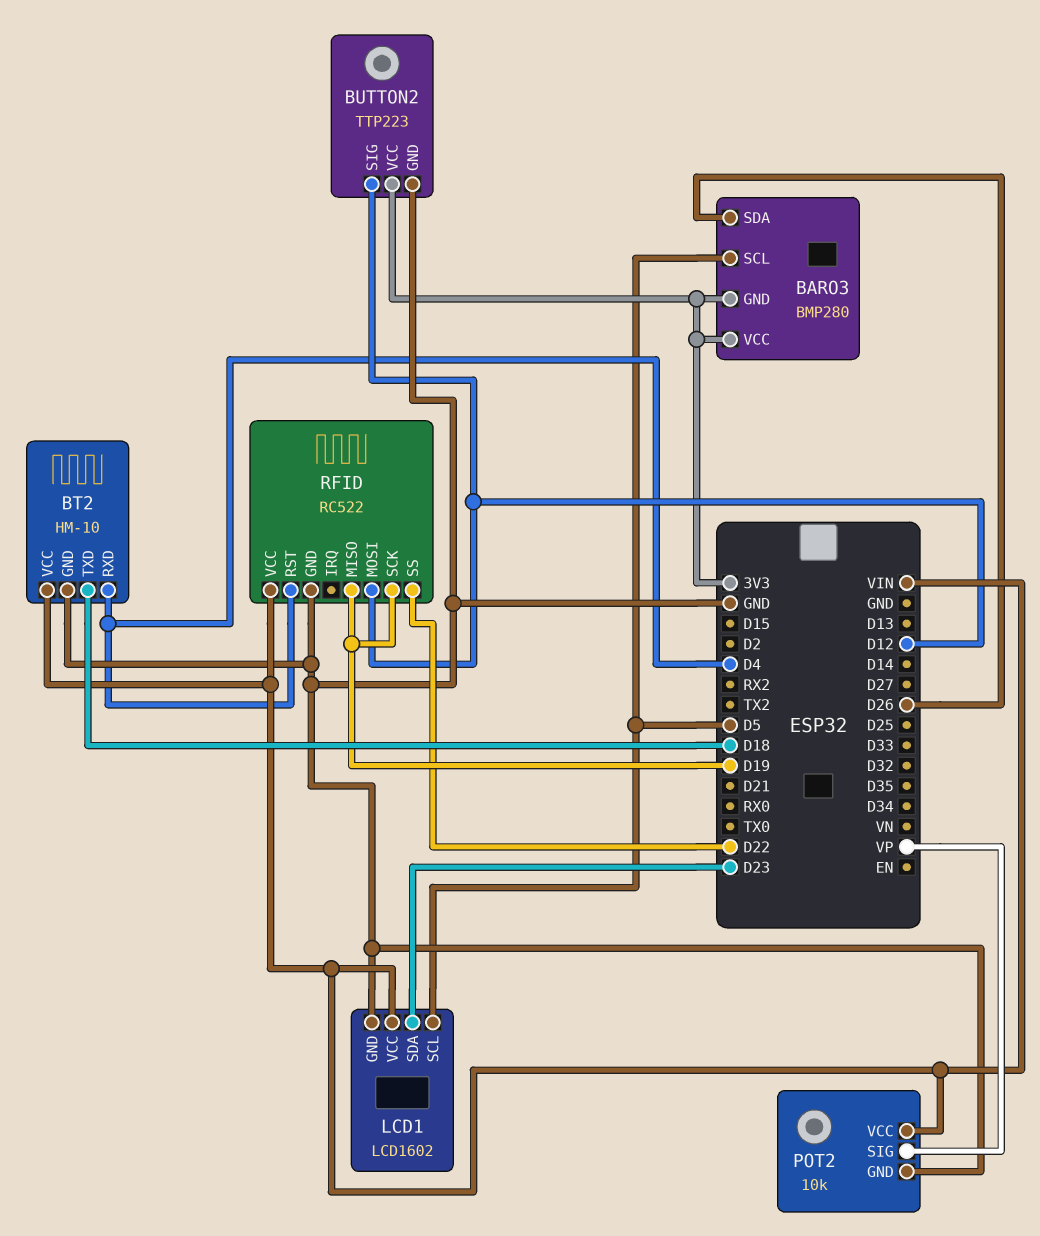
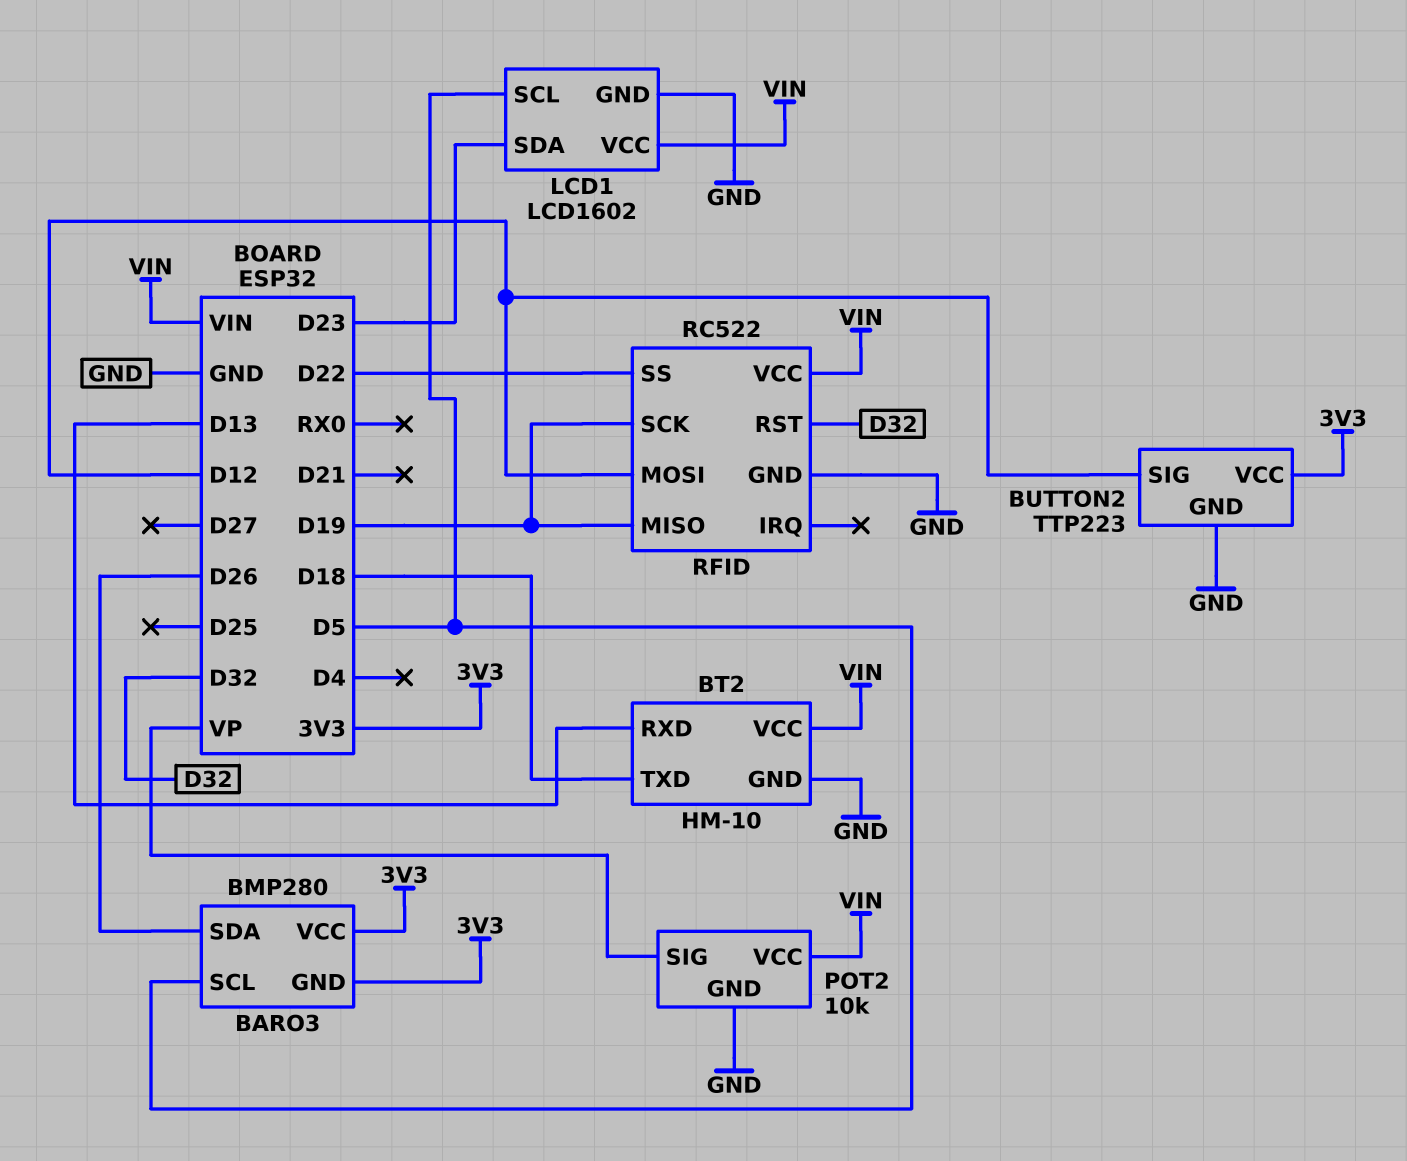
BT2 pin RXD: D4 -> D13
RFID pin RST: D4 -> D32

